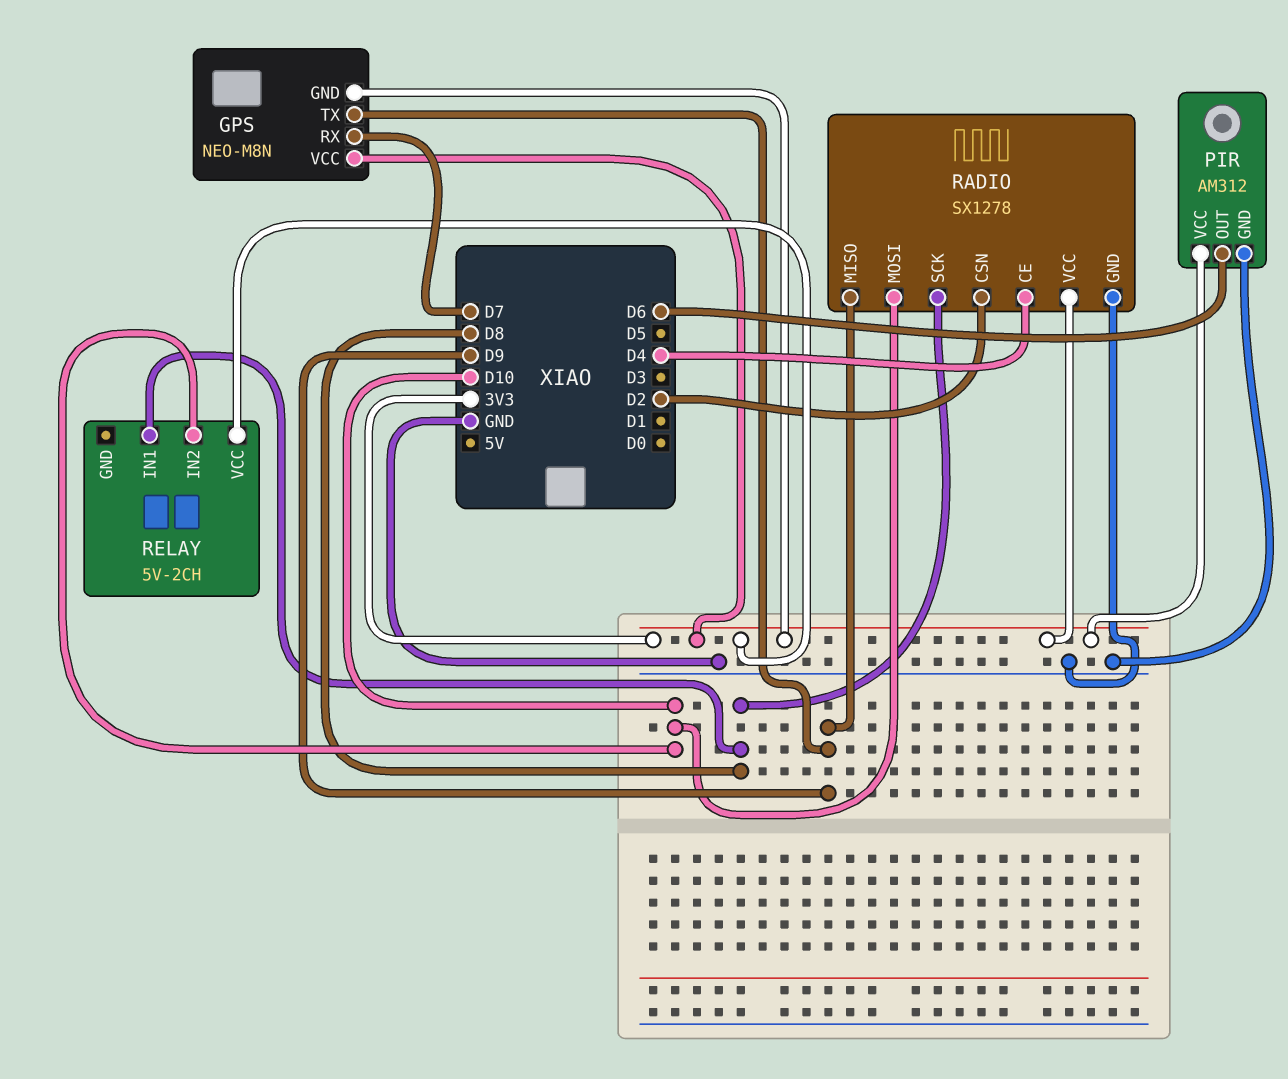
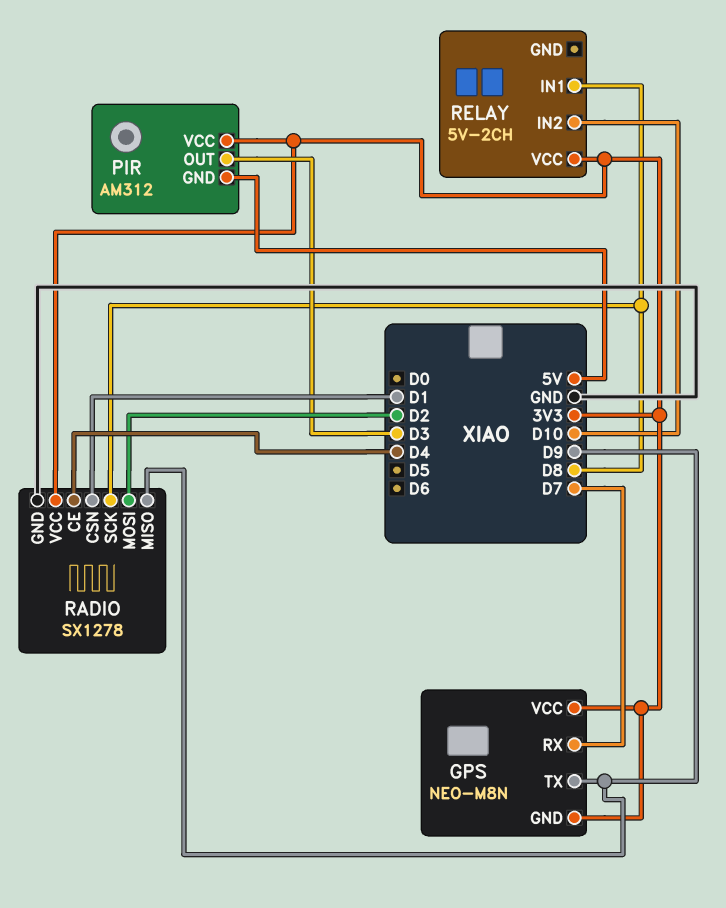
PIR pin GND: GND -> 5V
PIR pin OUT: D6 -> D3
RADIO pin CSN: D2 -> D1
RADIO pin MOSI: D10 -> D2

